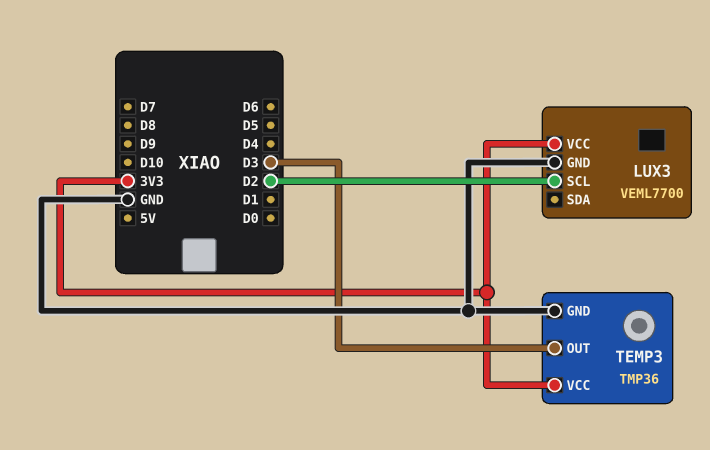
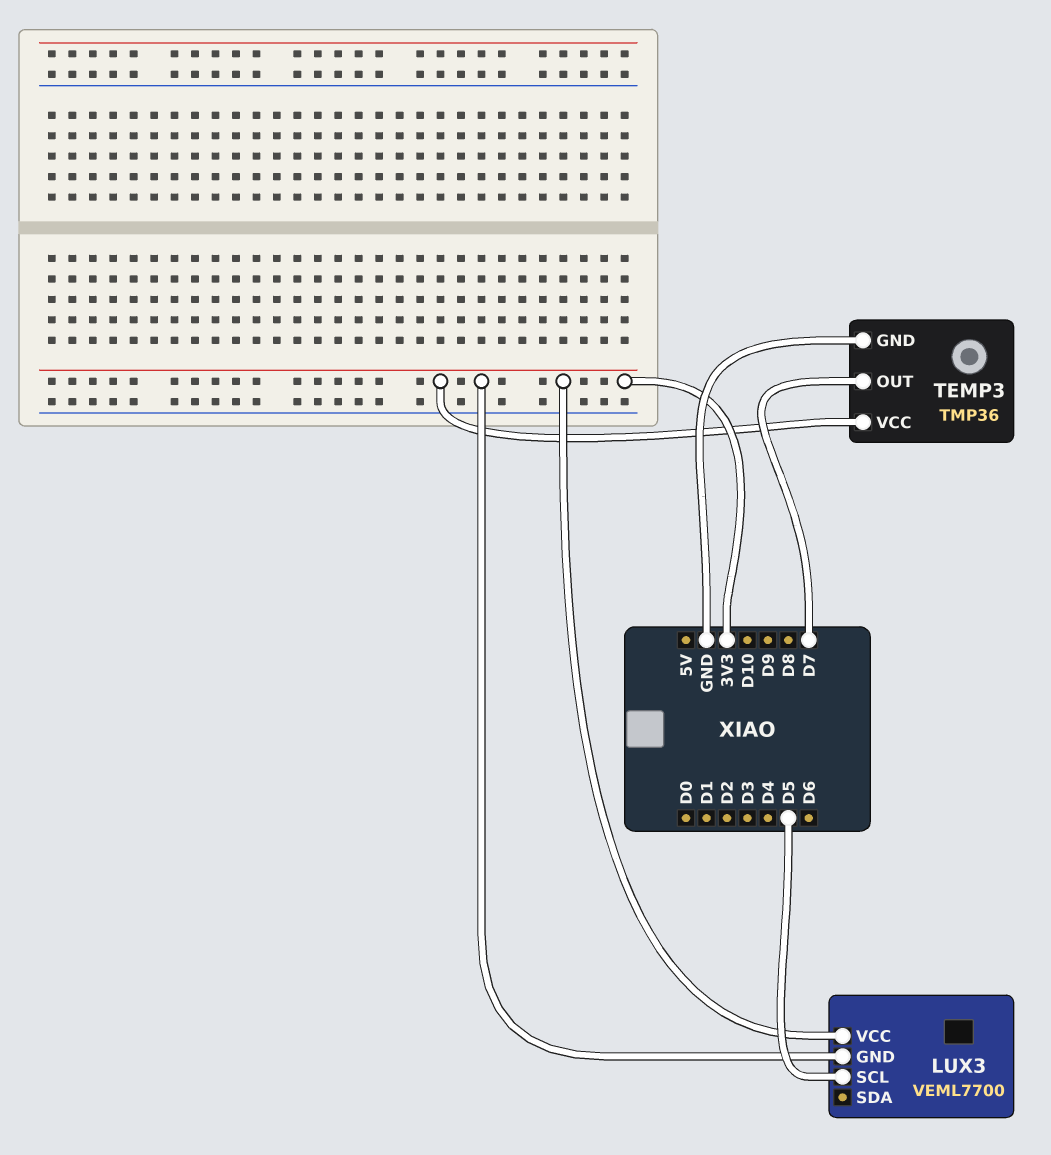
LUX3 pin GND: GND -> 3V3
LUX3 pin SCL: D2 -> D5
TEMP3 pin OUT: D3 -> D7

